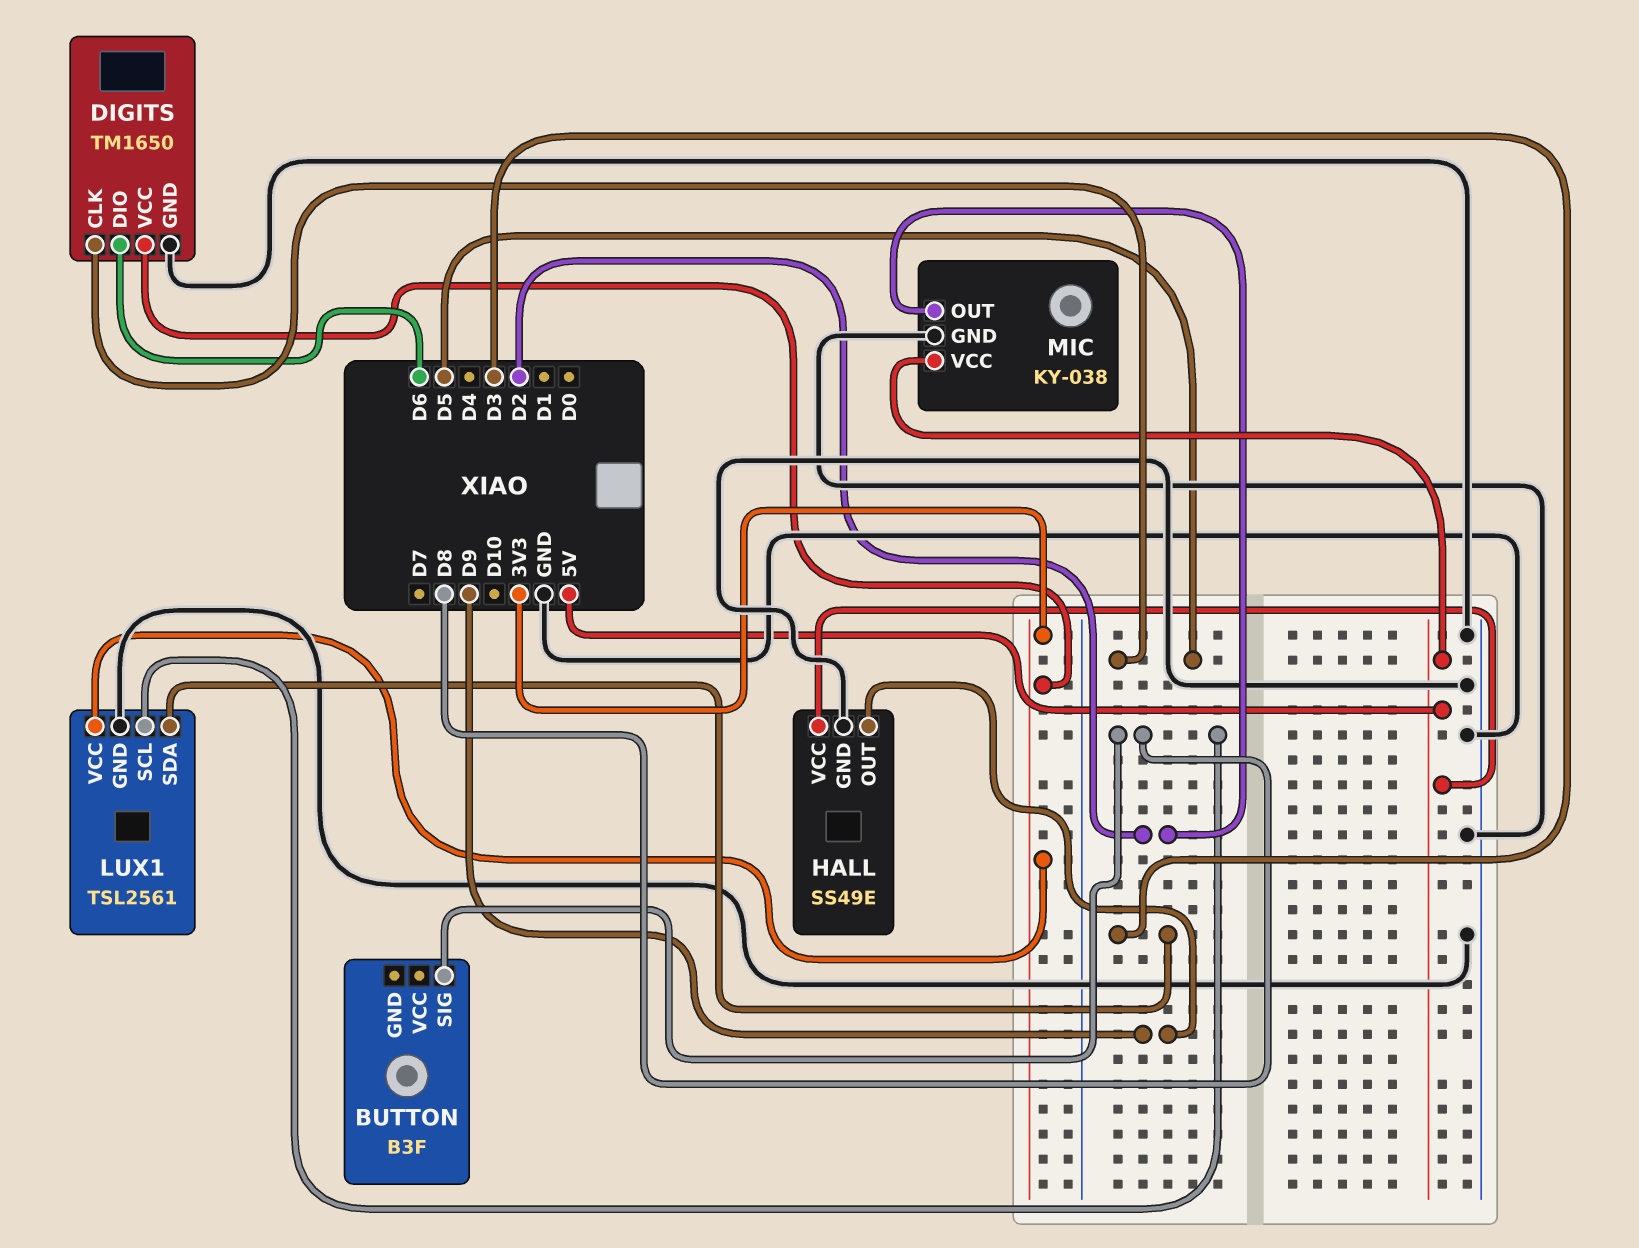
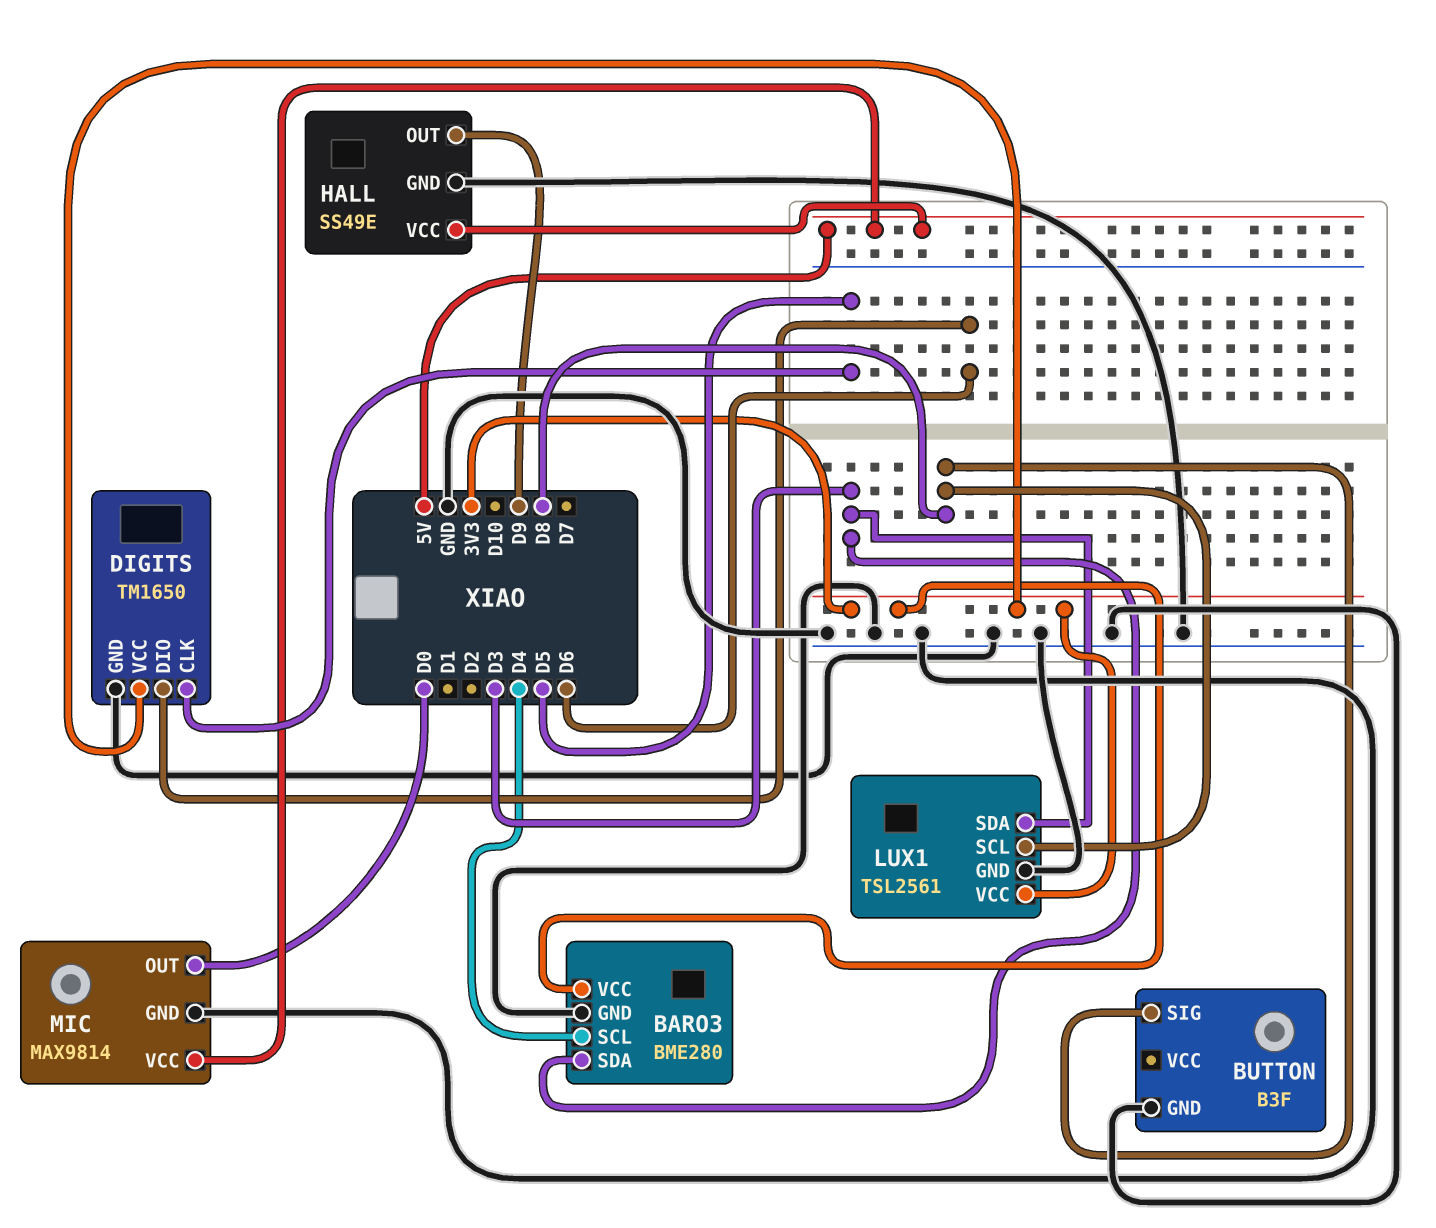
BARO3: none -> BME280
BARO3 pin GND: none -> GND
BARO3 pin SCL: none -> D4
BARO3 pin SDA: none -> D3
BARO3 pin VCC: none -> 3V3
BUTTON pin GND: none -> GND
MIC: KY-038 -> MAX9814
MIC pin OUT: D2 -> D0

